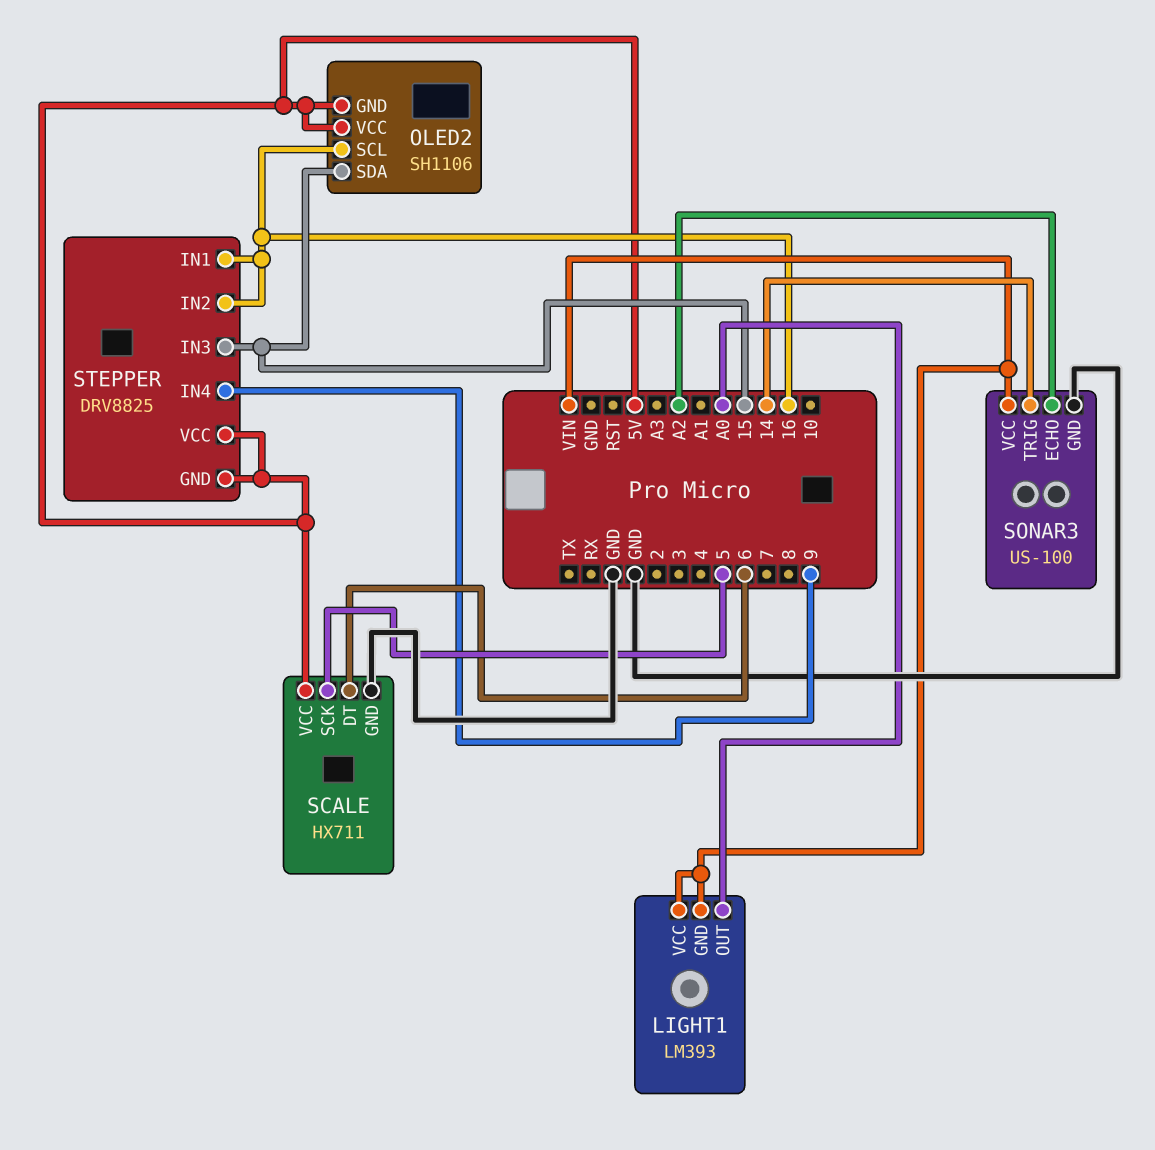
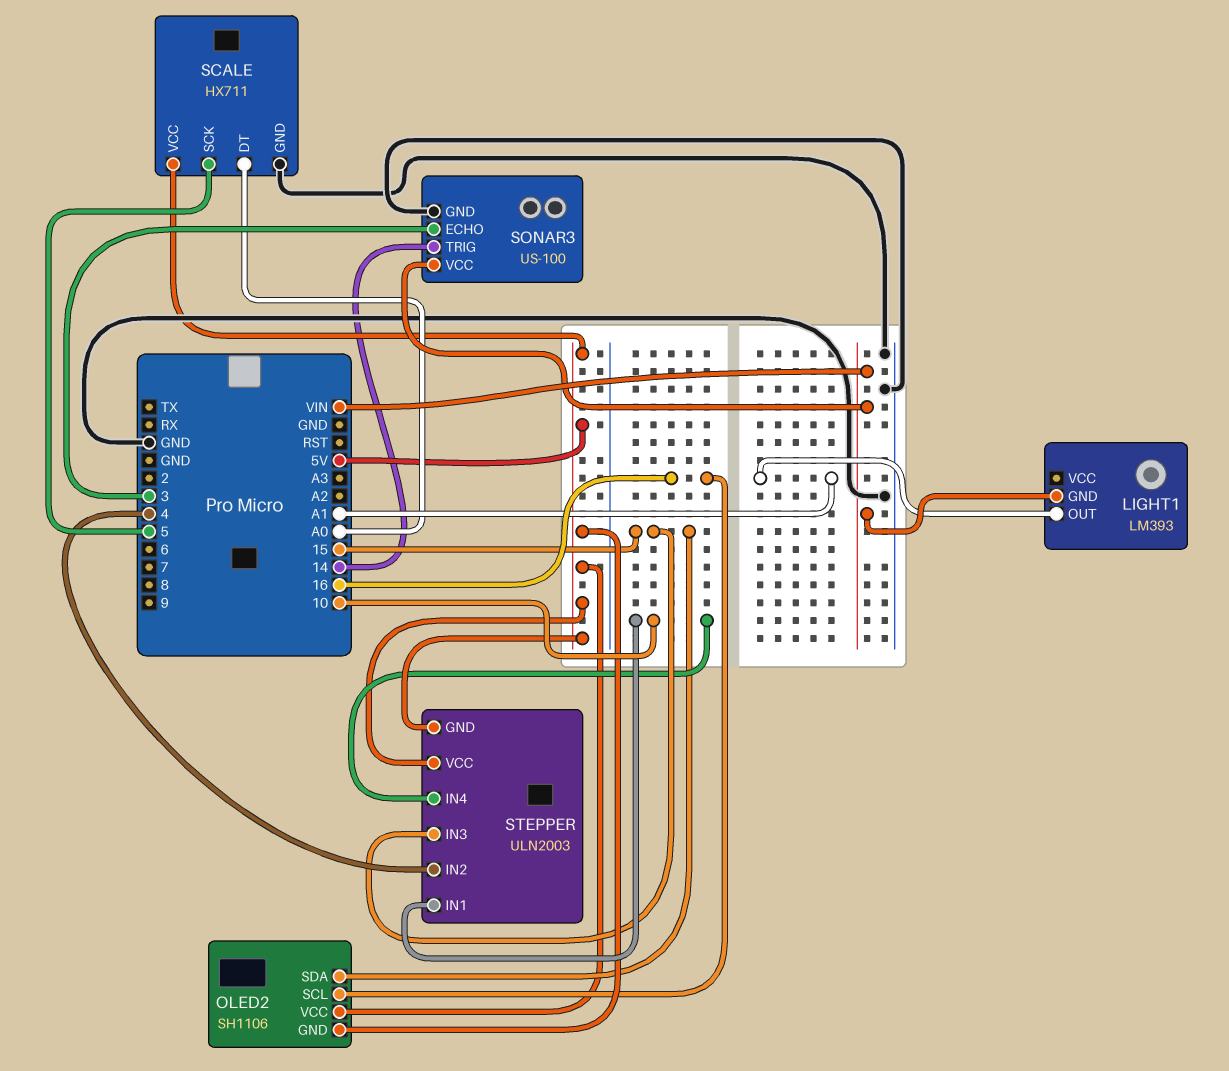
LIGHT1 pin OUT: A0 -> A1
LIGHT1 pin VCC: VIN -> none
SCALE pin DT: 6 -> A0
SONAR3 pin ECHO: A2 -> 3
STEPPER: DRV8825 -> ULN2003
STEPPER pin IN1: 16 -> 10
STEPPER pin IN2: 16 -> 4
STEPPER pin IN4: 9 -> 10

